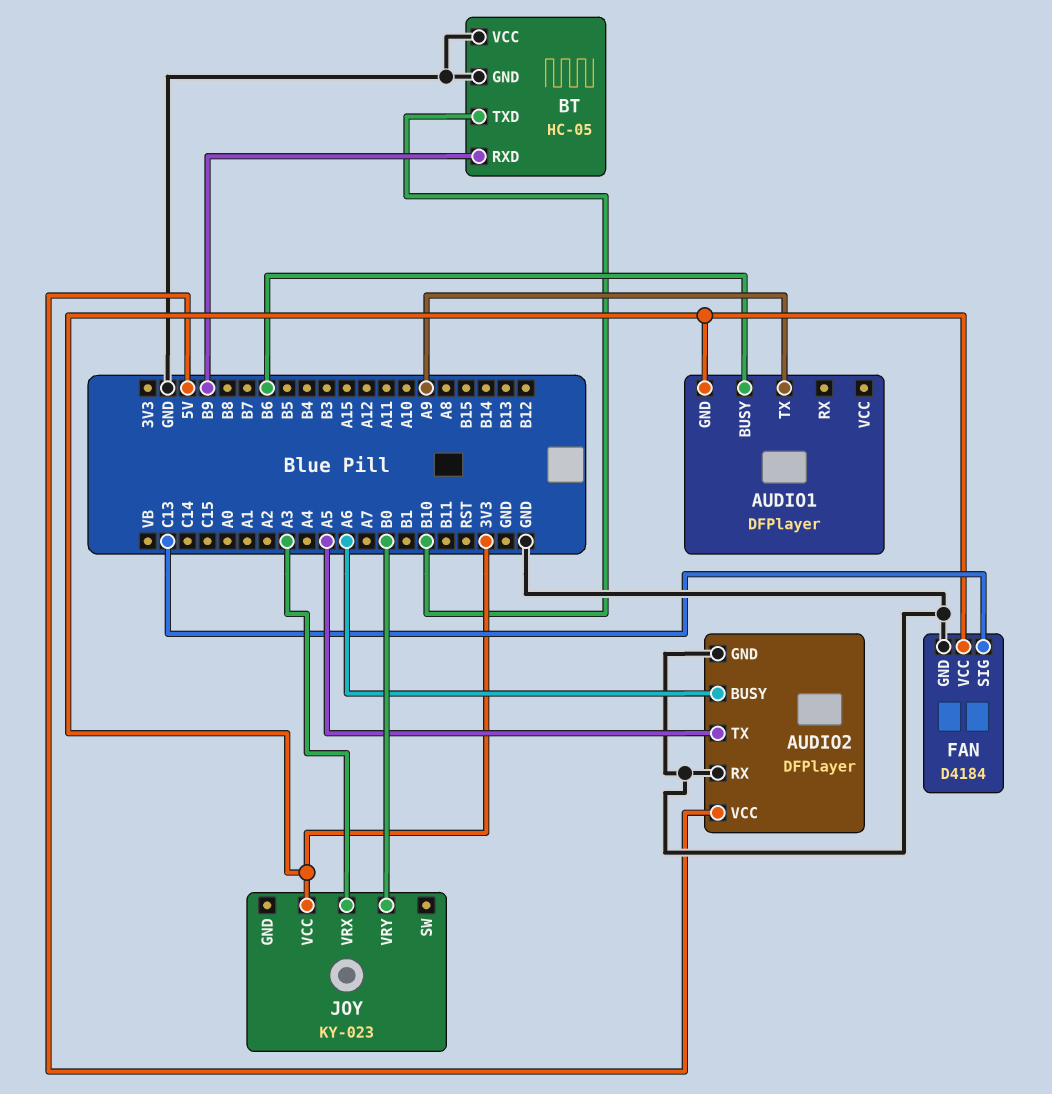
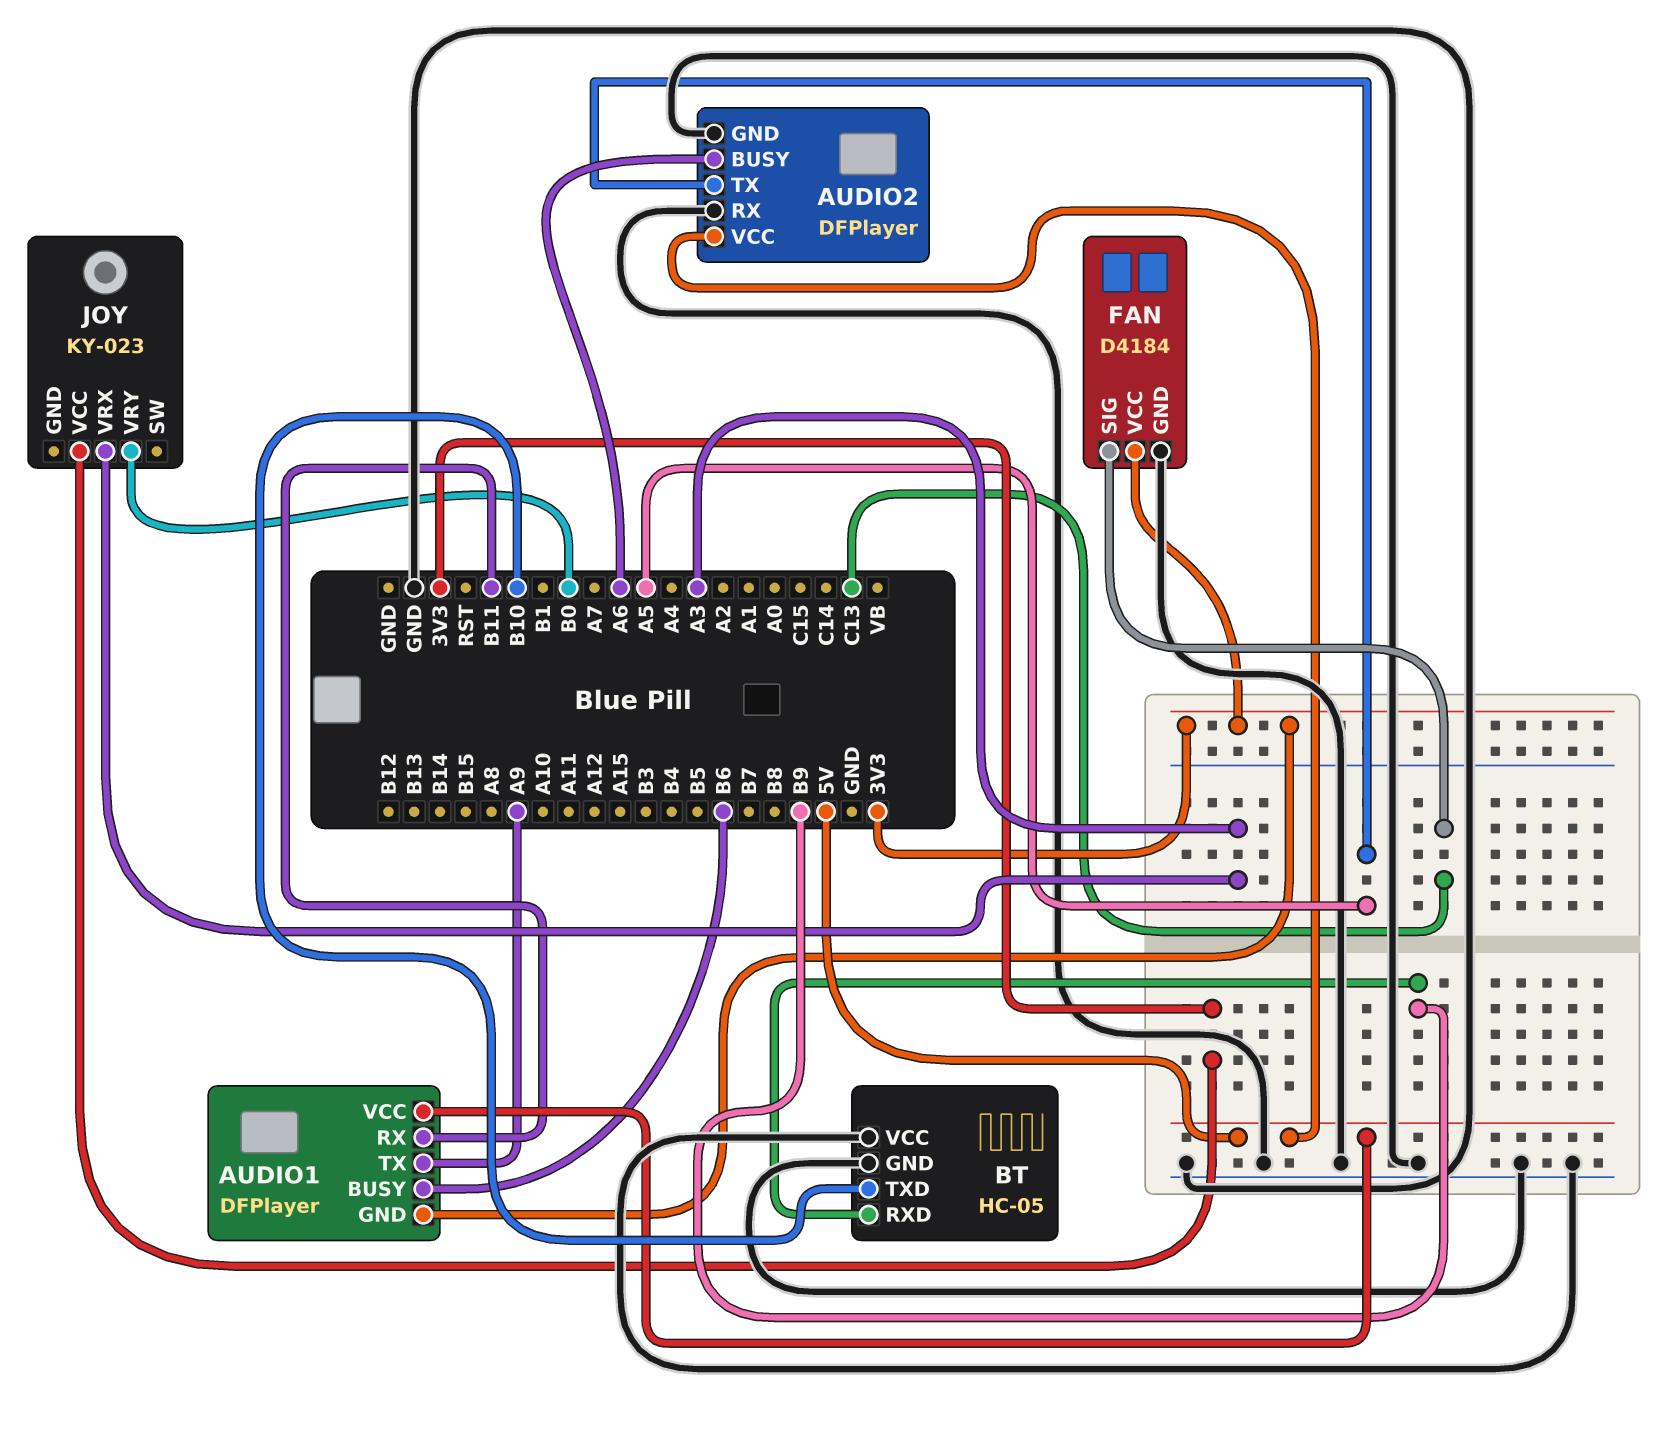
AUDIO1 pin RX: none -> B11
AUDIO1 pin VCC: none -> 5V

